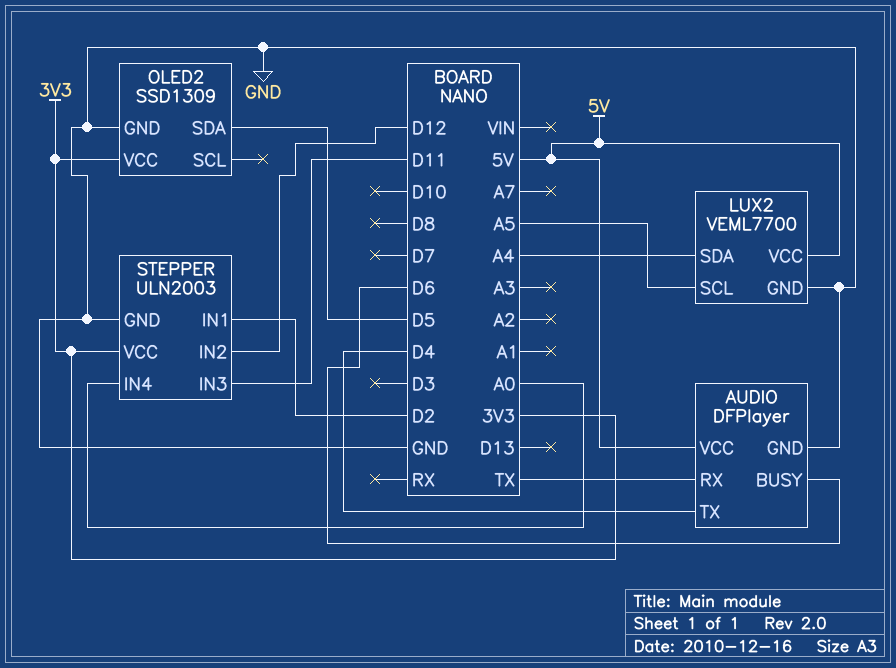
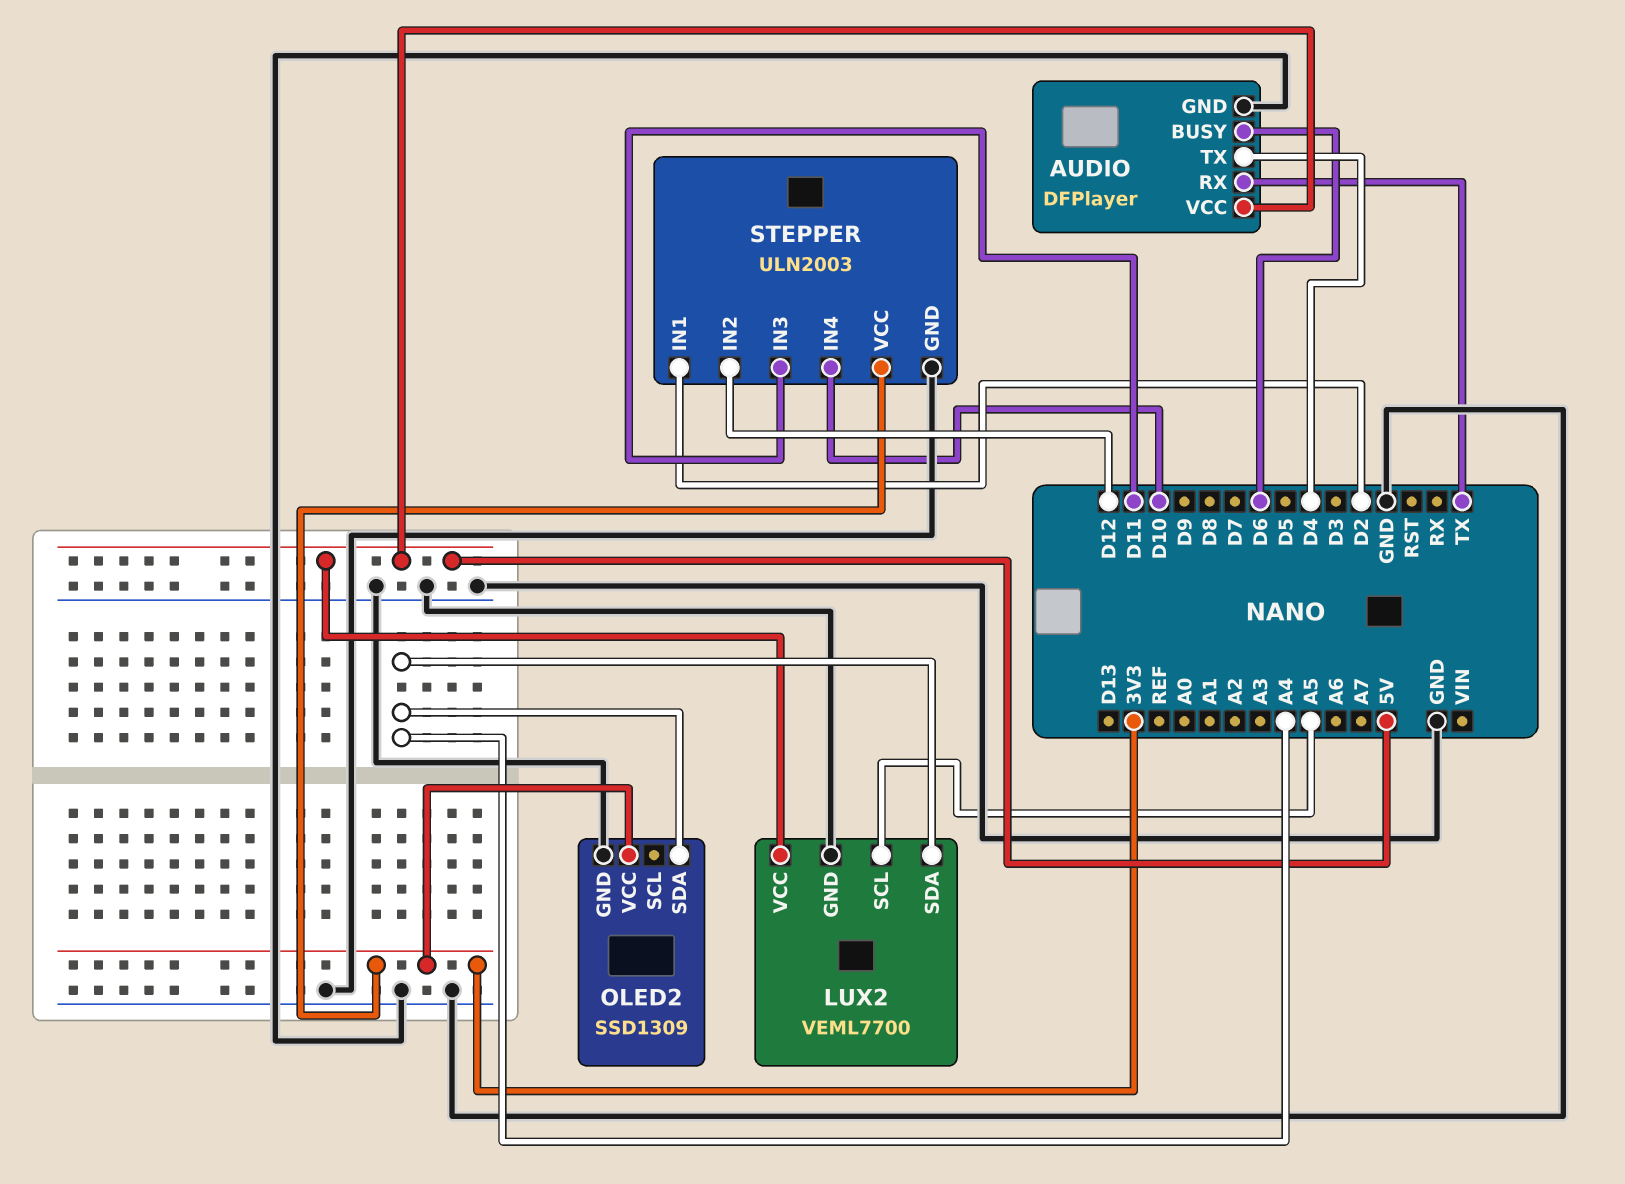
OLED2 pin SDA: D5 -> A4
STEPPER pin IN4: A0 -> D10

